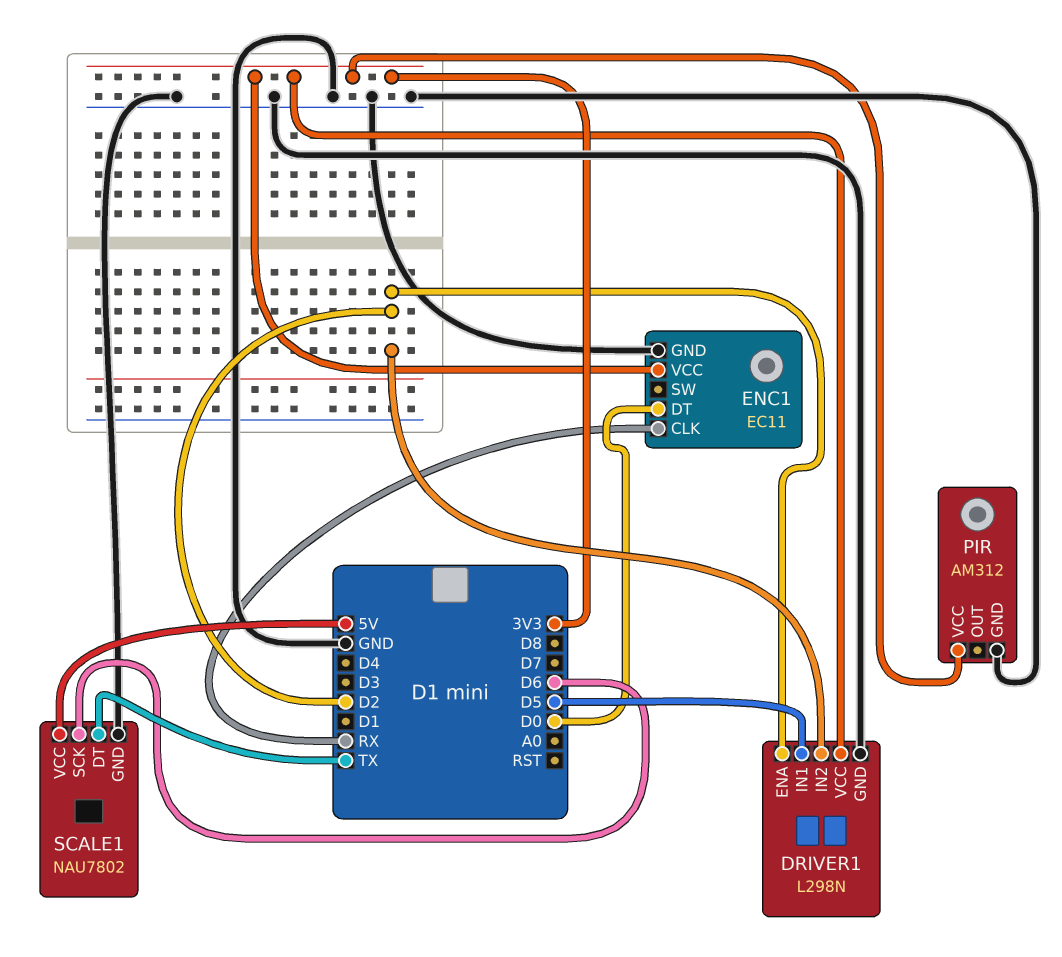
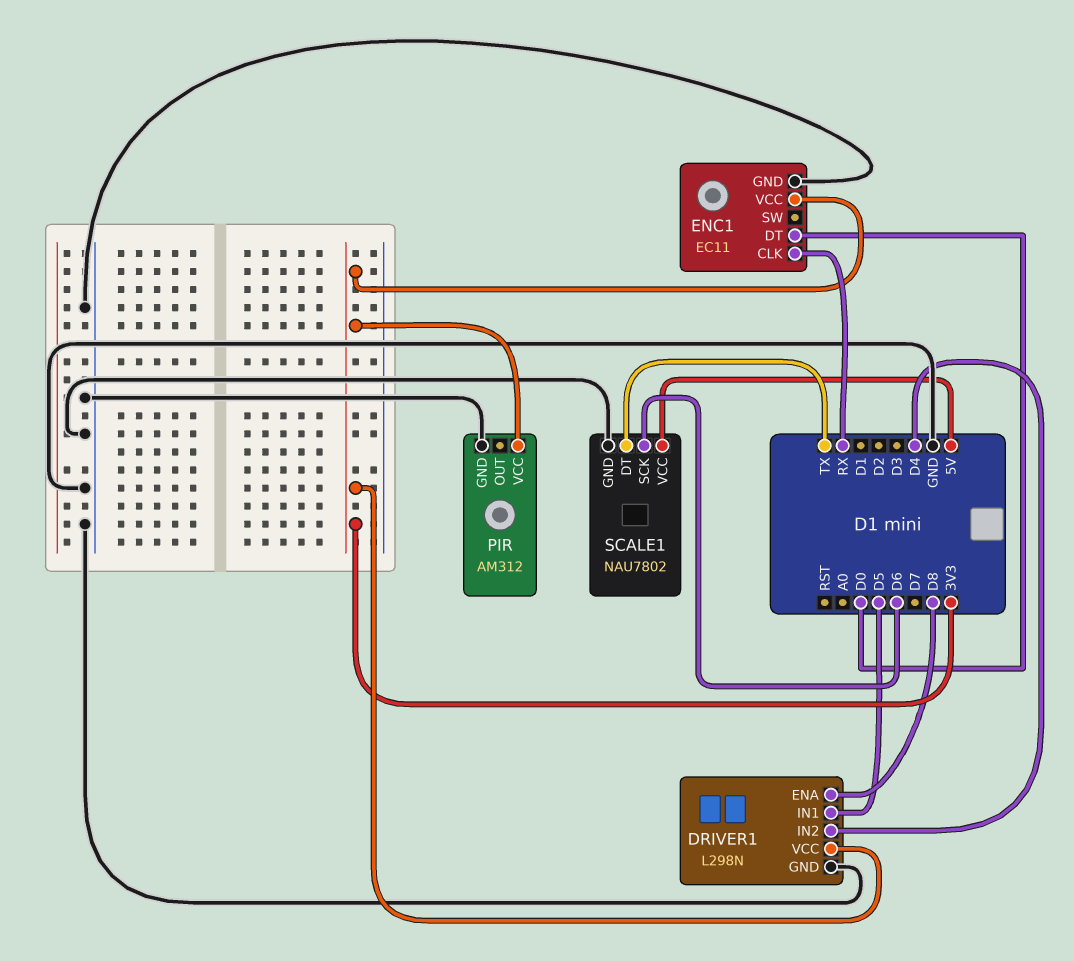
DRIVER1 pin ENA: D2 -> D8
DRIVER1 pin IN2: D2 -> D4

